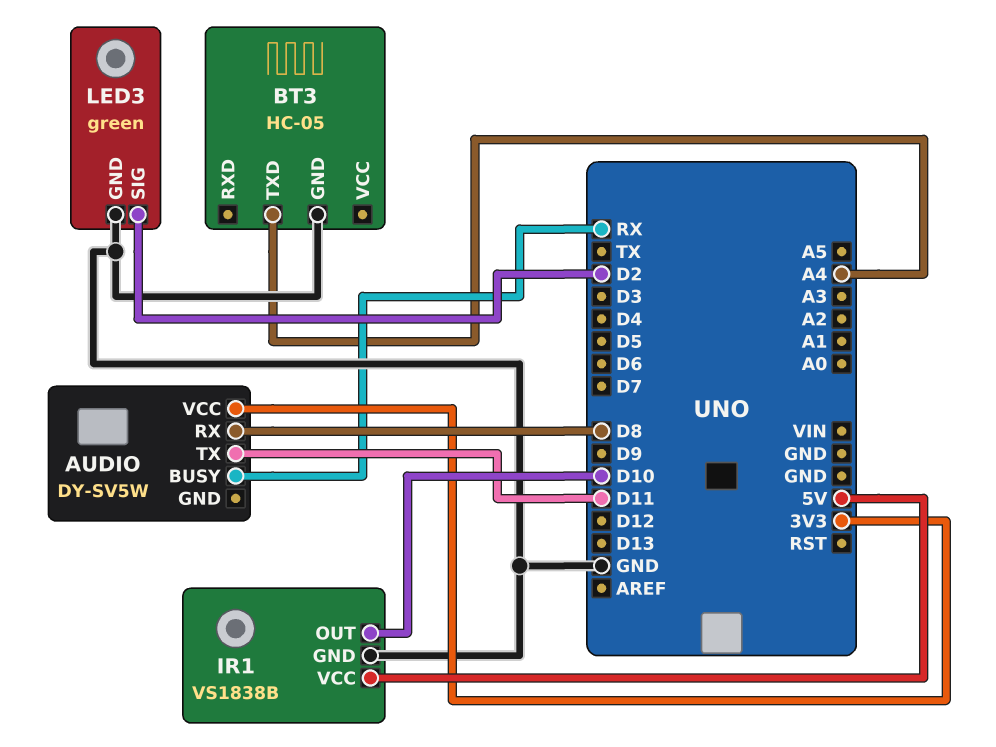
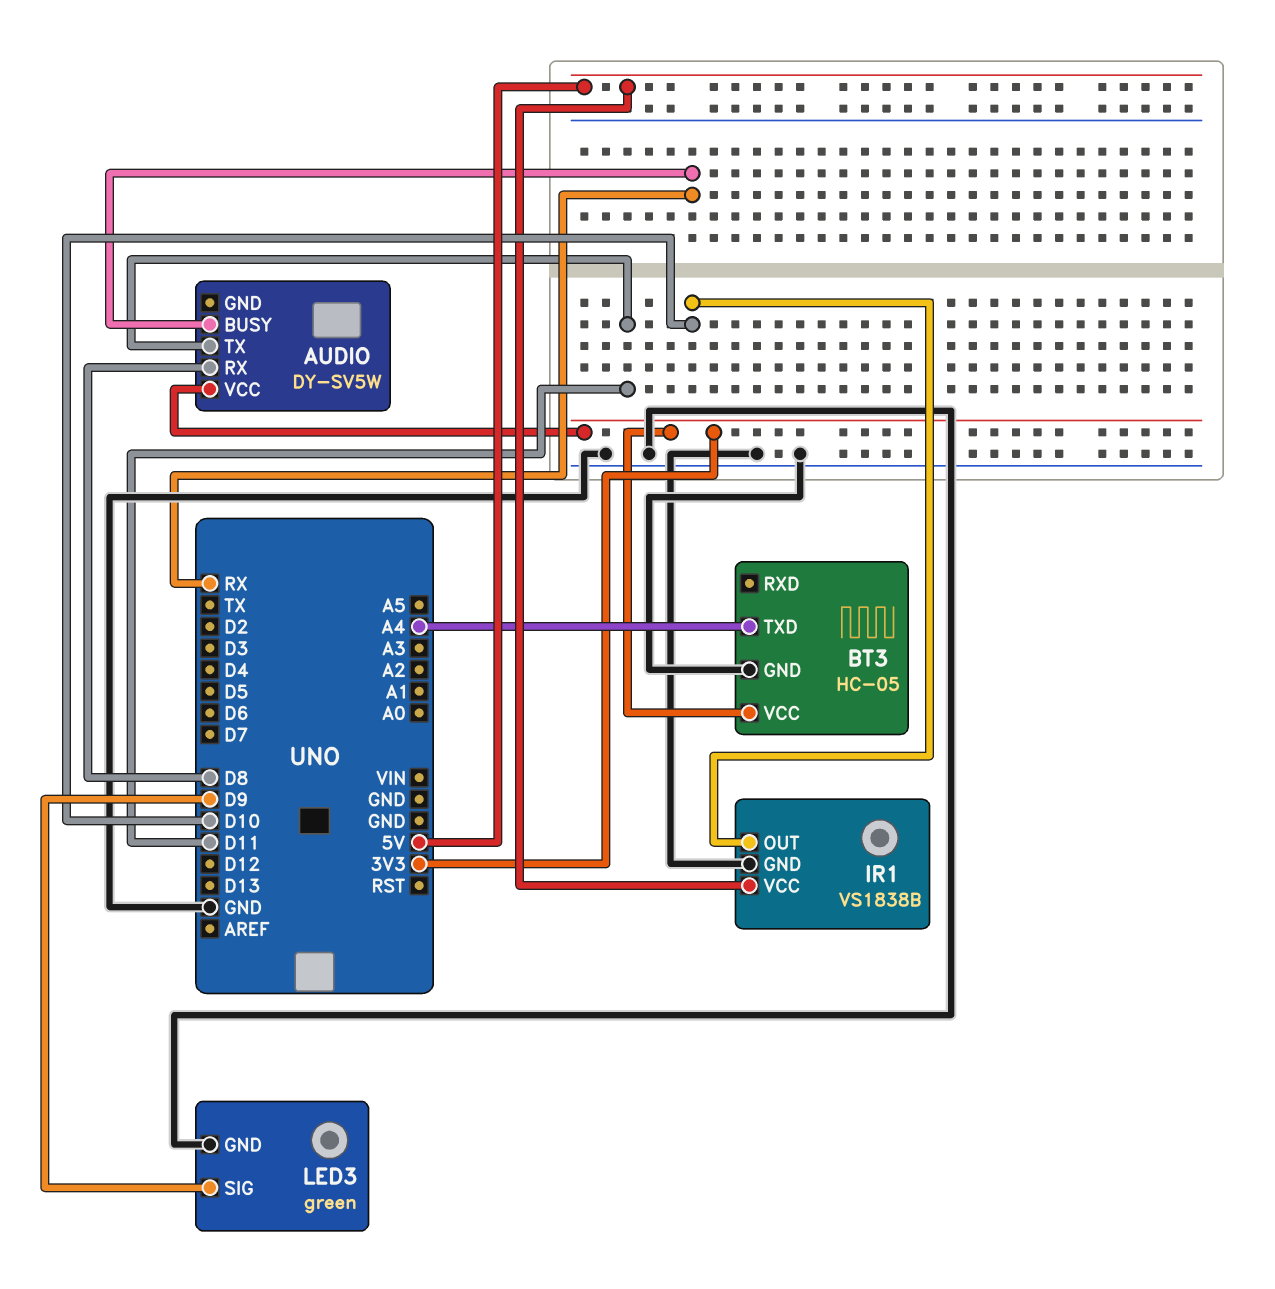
BT3 pin VCC: none -> 3V3
LED3 pin SIG: D2 -> D9

